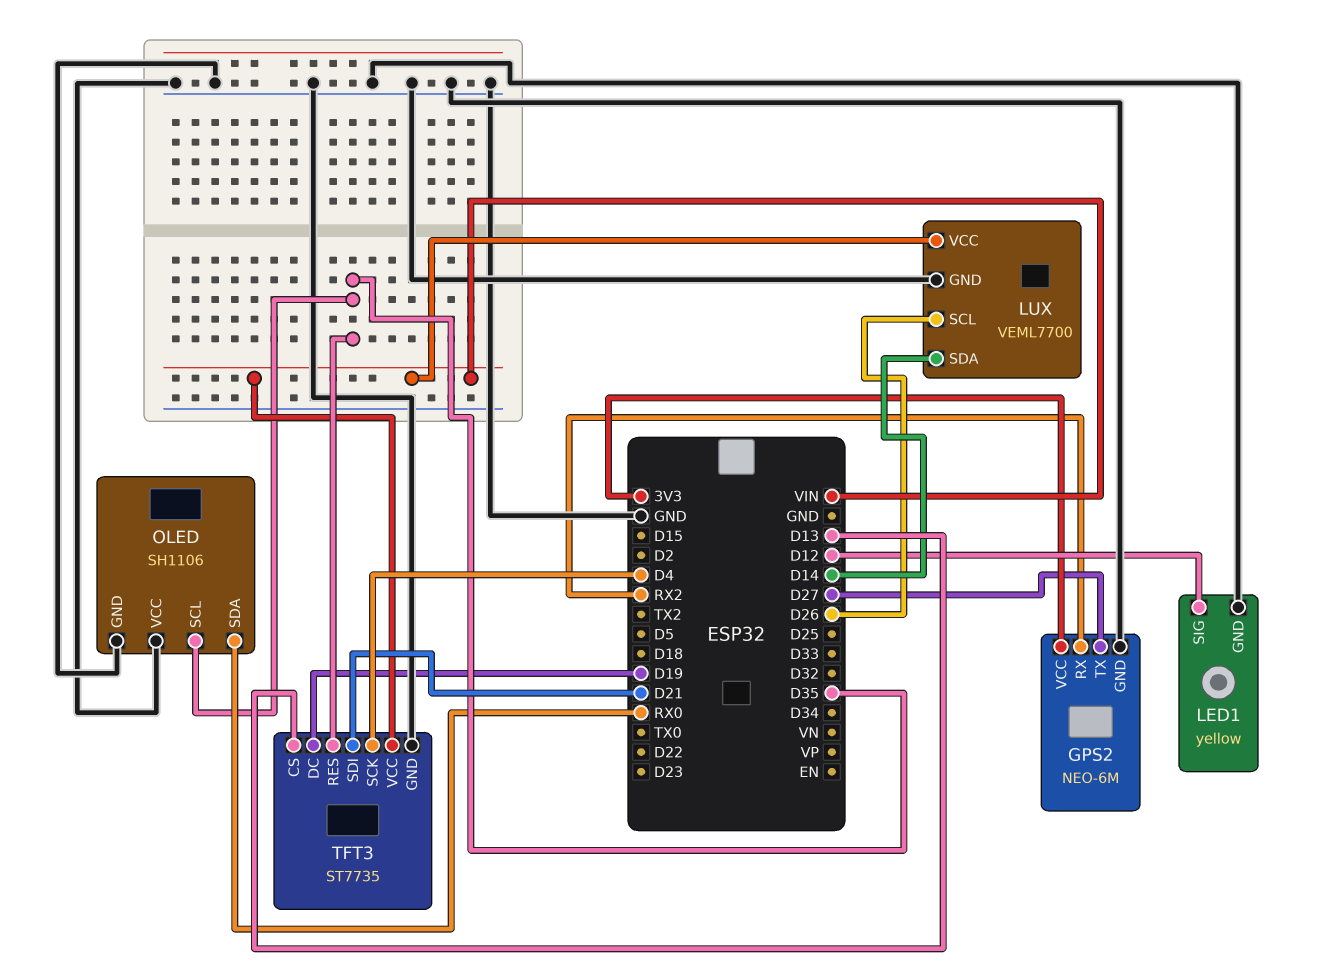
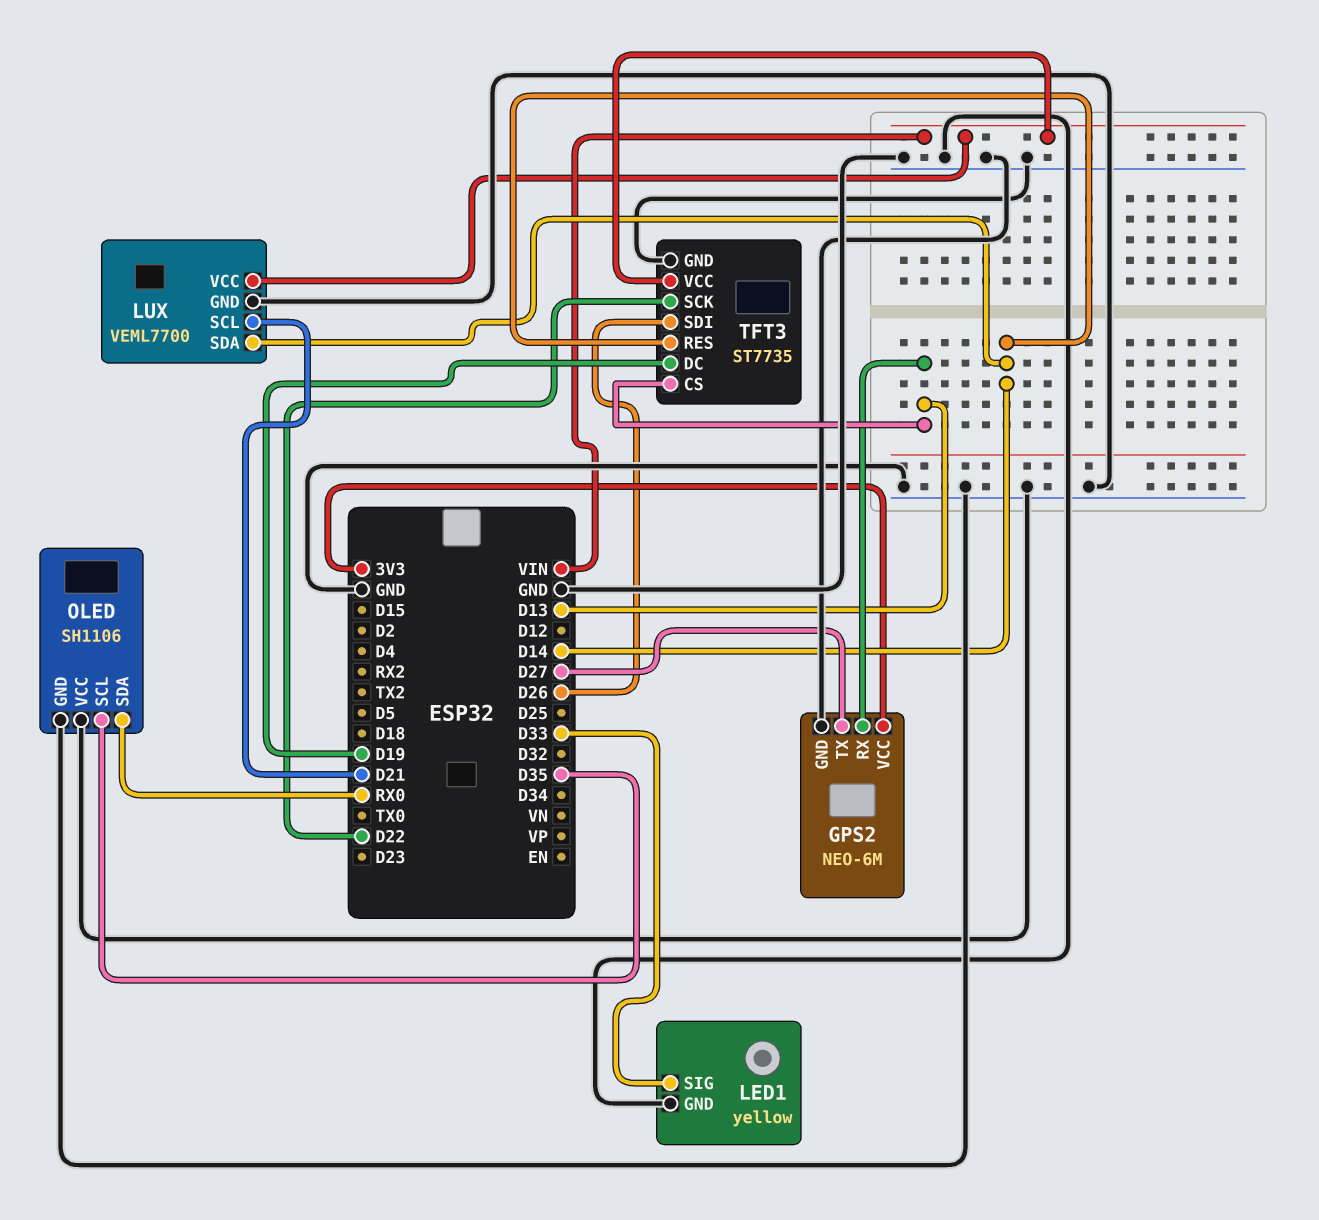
GPS2 pin RX: RX2 -> D13
LED1 pin SIG: D12 -> D33
LUX pin SCL: D26 -> D21
TFT3 pin RES: D35 -> D14
TFT3 pin SCK: D4 -> D22
TFT3 pin SDI: D21 -> D26

